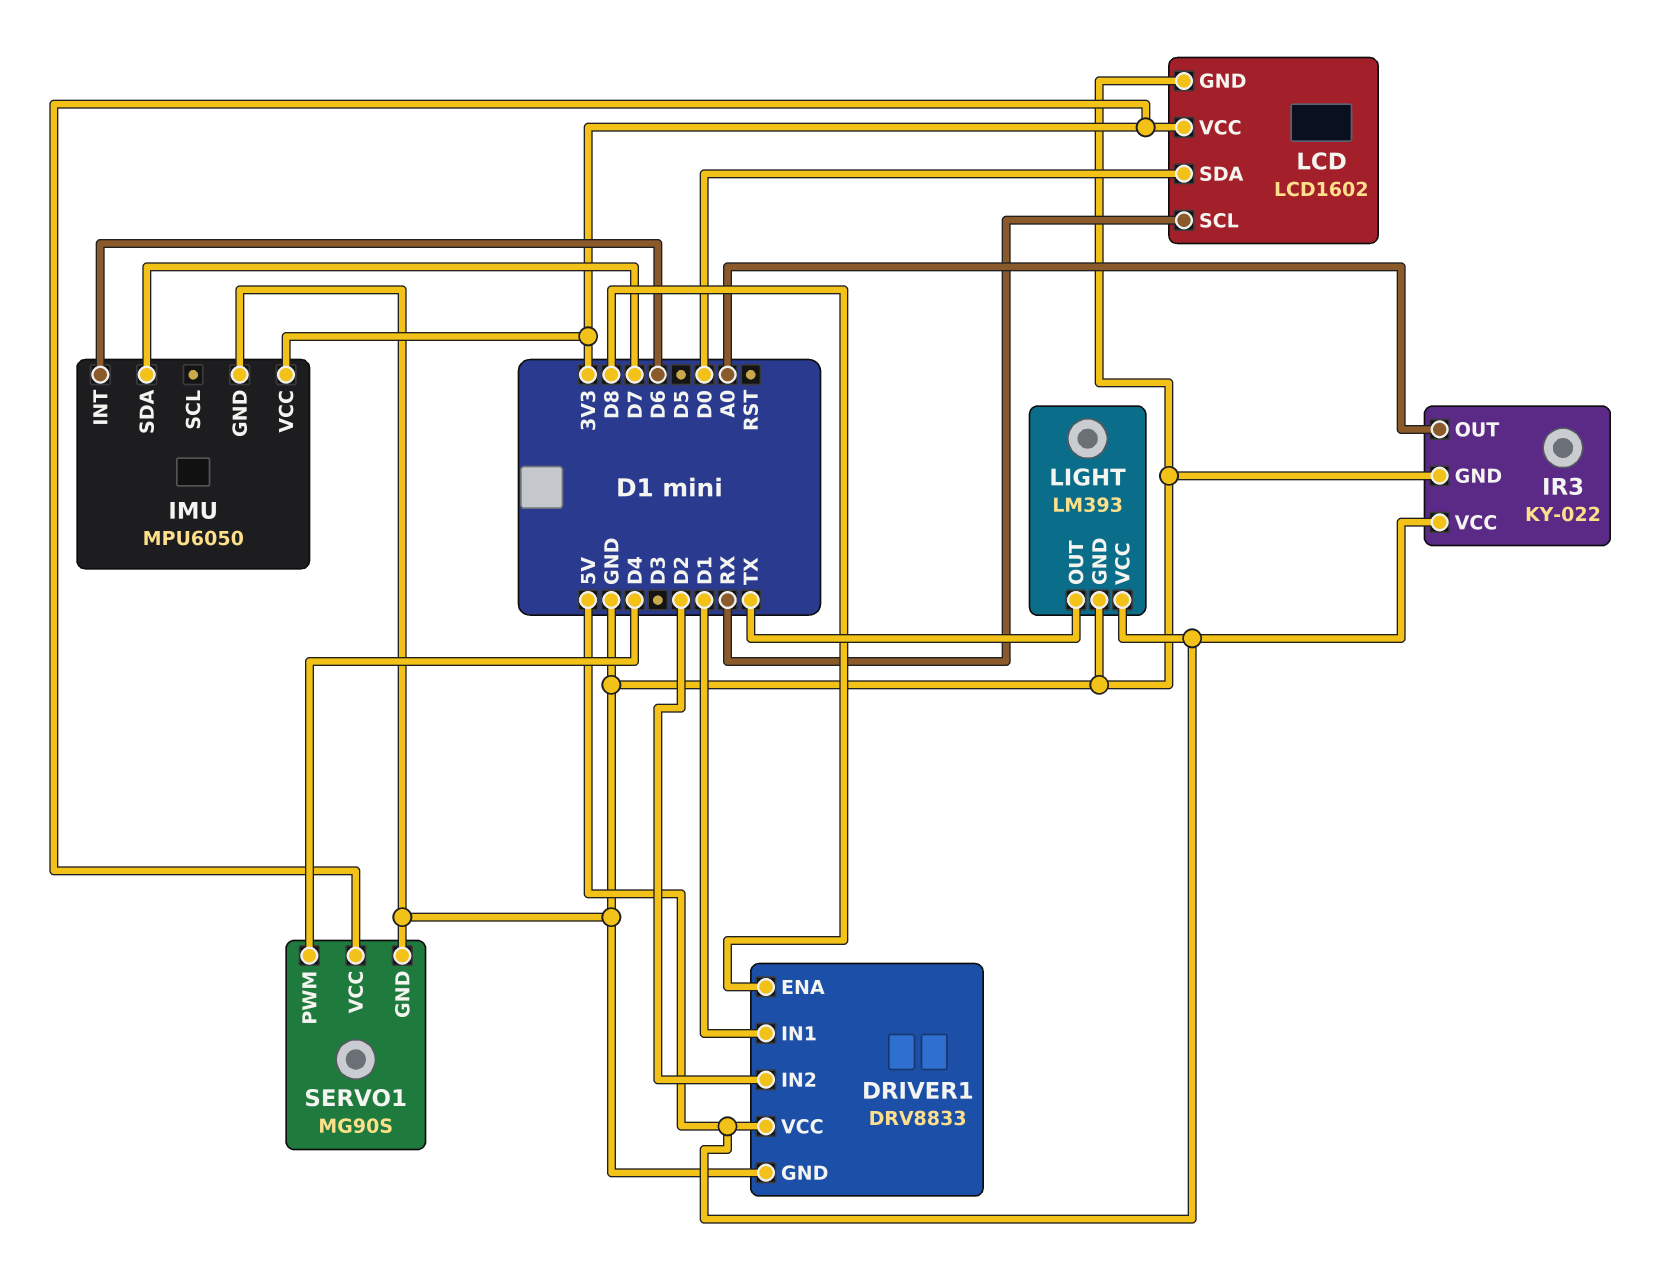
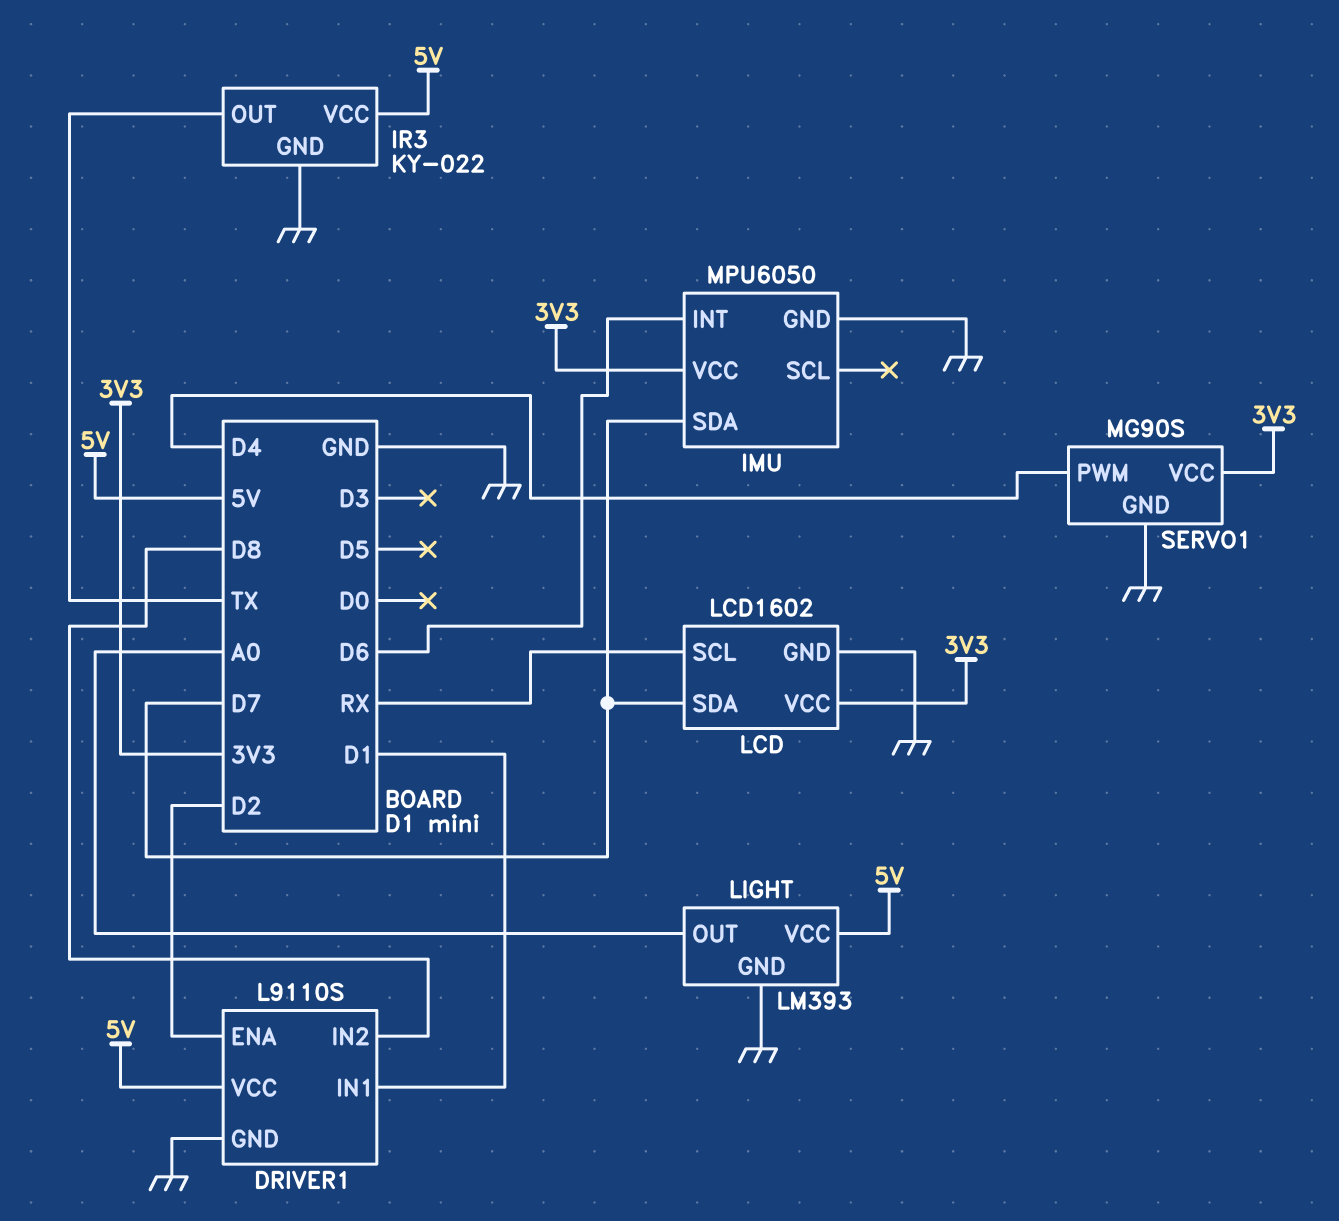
DRIVER1: DRV8833 -> L9110S
DRIVER1 pin ENA: D8 -> D2
DRIVER1 pin IN2: D2 -> D8
IR3 pin OUT: A0 -> TX
LCD pin SDA: D0 -> D7
LIGHT pin OUT: TX -> A0

